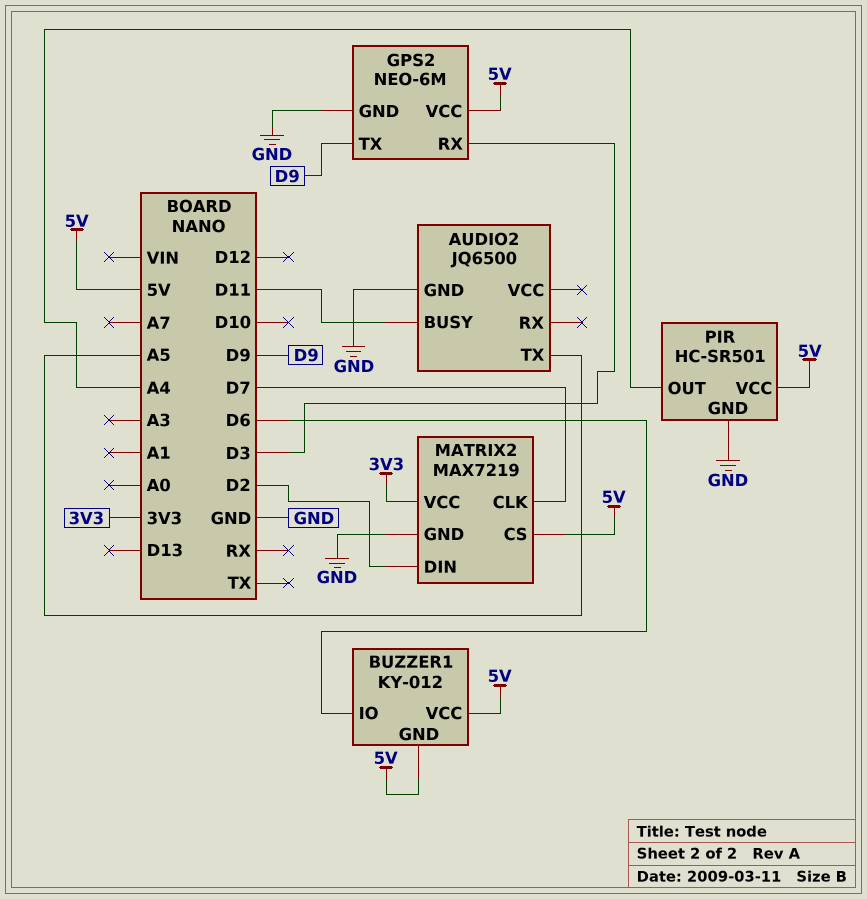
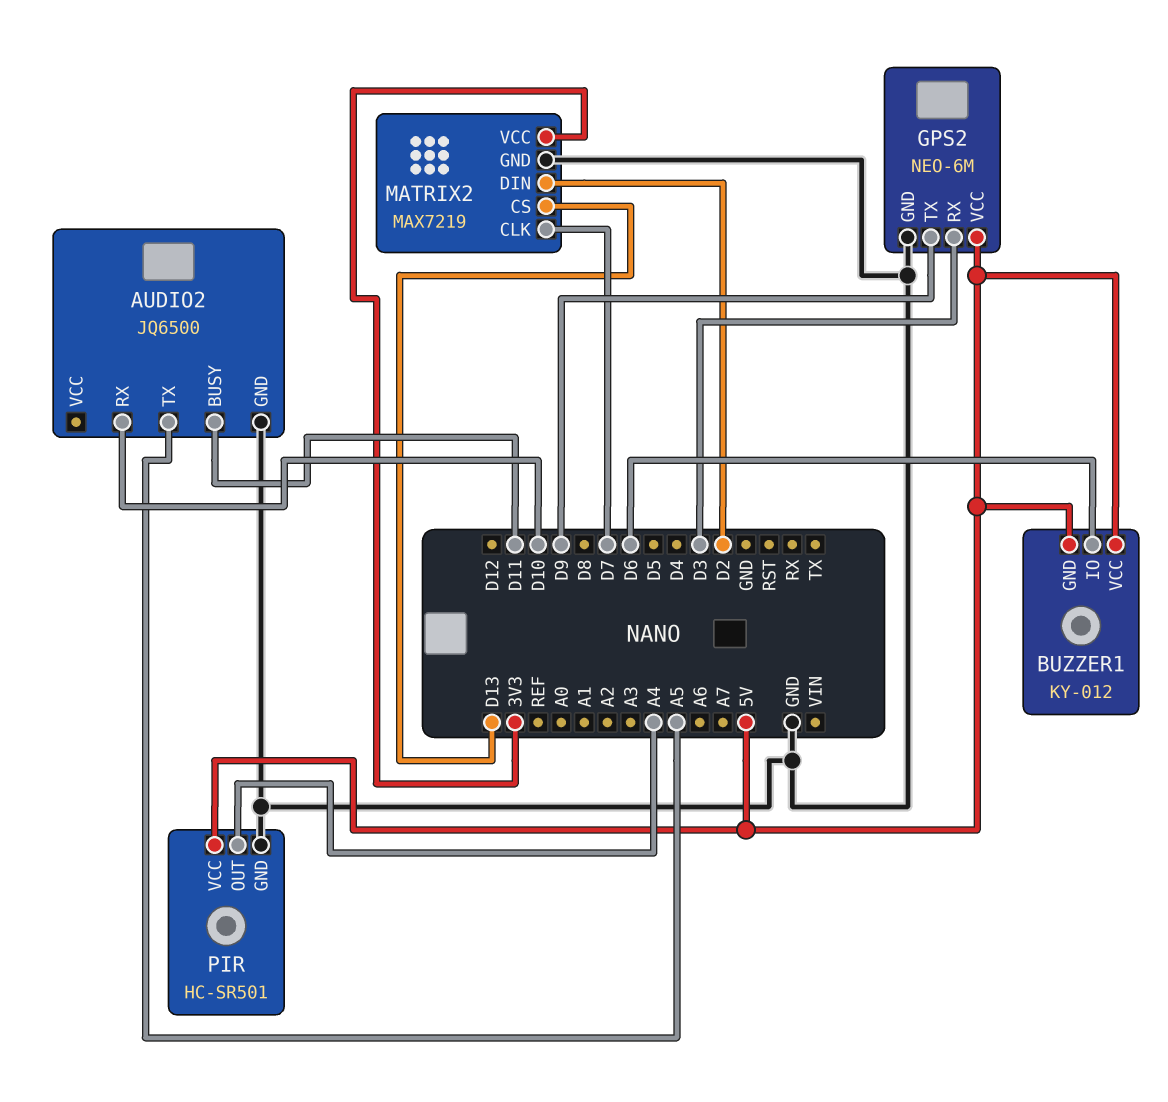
AUDIO2 pin RX: none -> D10
MATRIX2 pin CS: 5V -> D13

